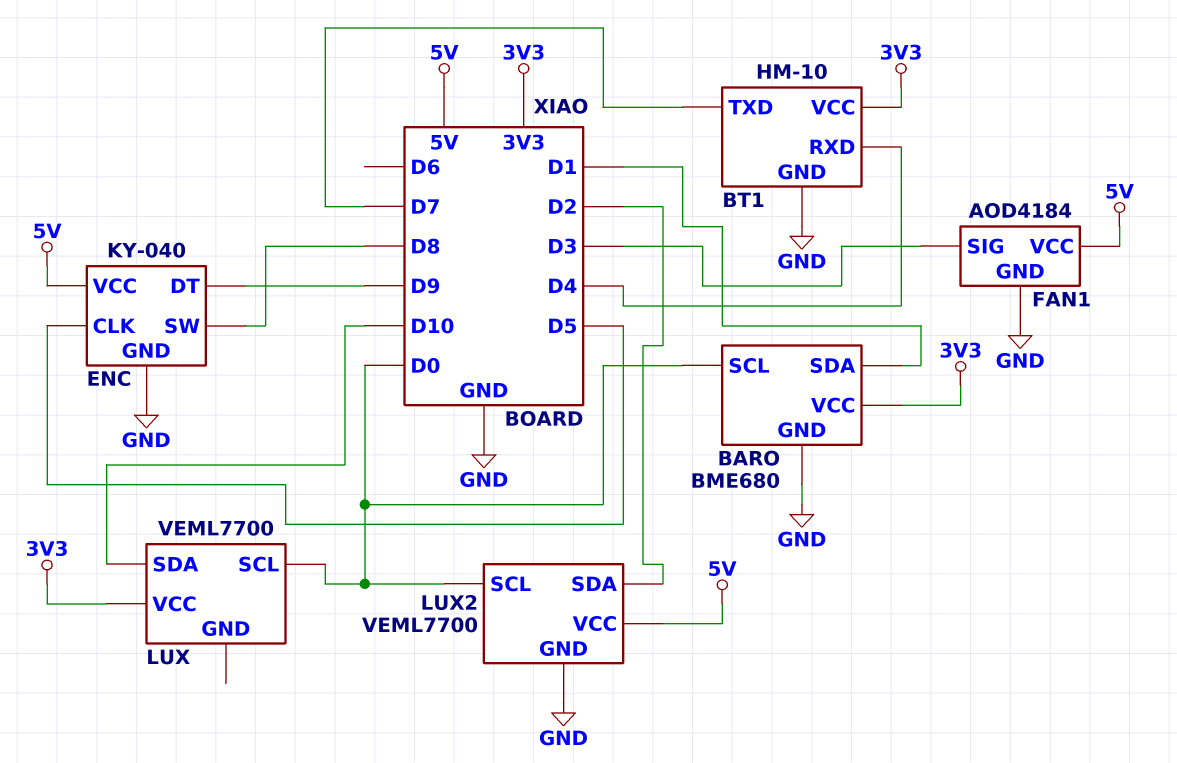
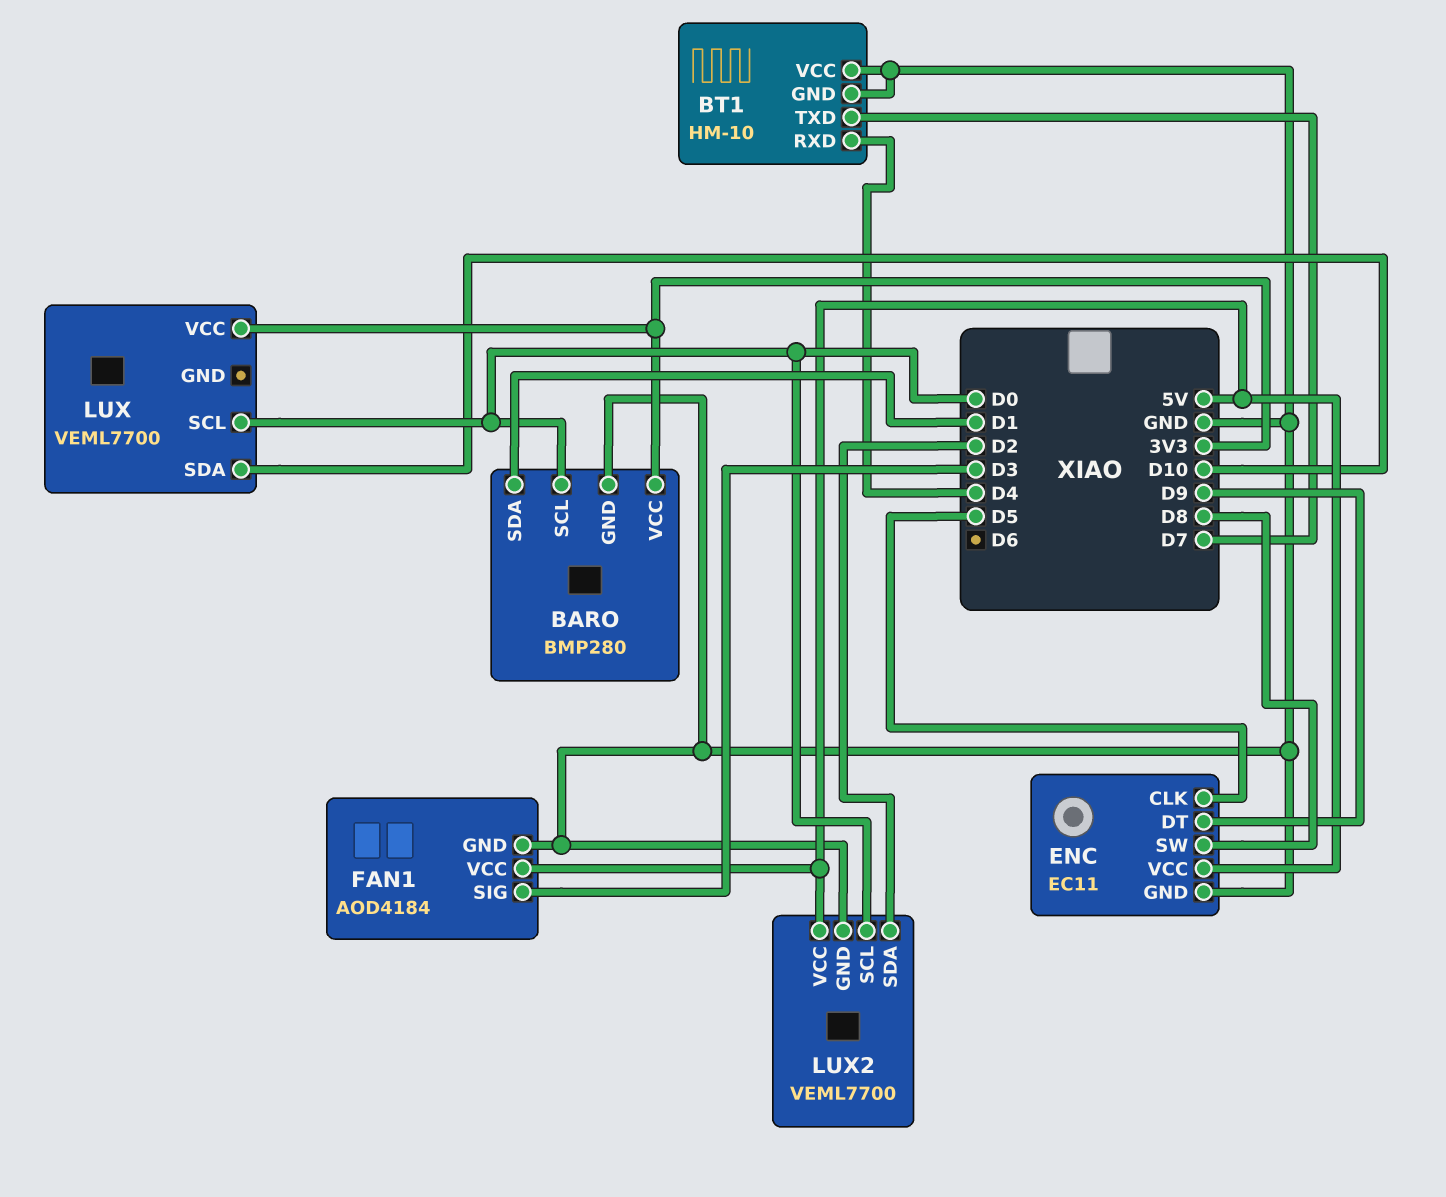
BARO: BME680 -> BMP280
BT1 pin VCC: 3V3 -> GND
ENC: KY-040 -> EC11

